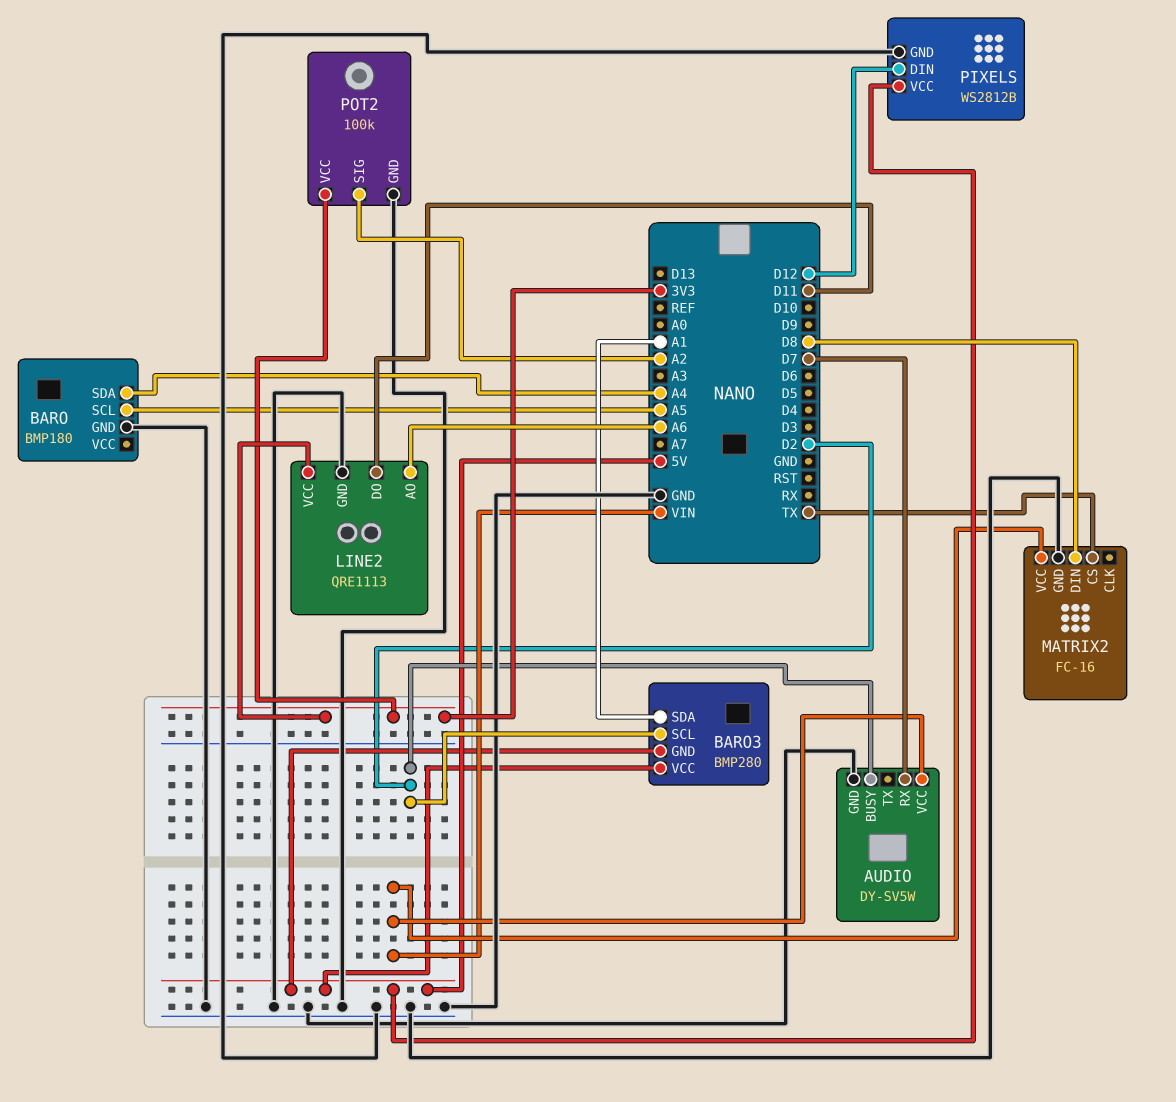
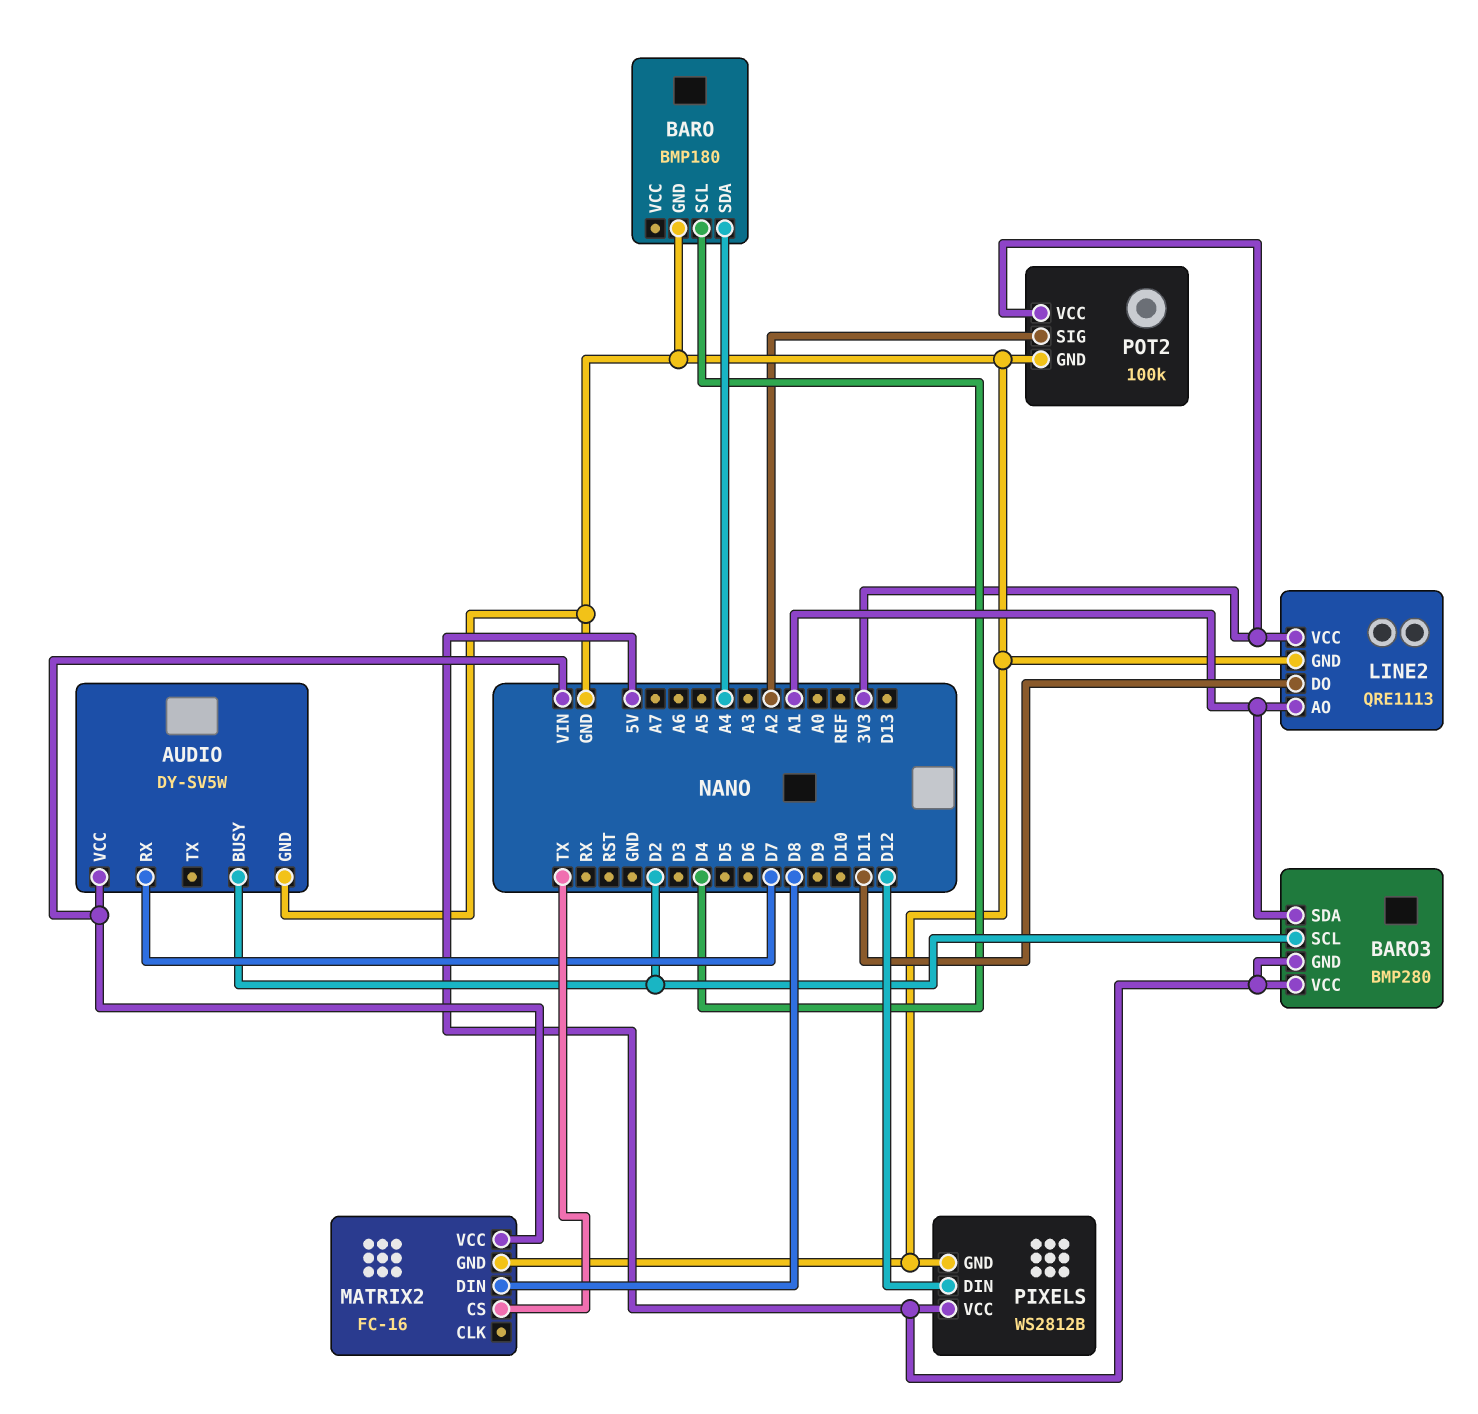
BARO pin SCL: A5 -> D4
LINE2 pin AO: A6 -> A1

